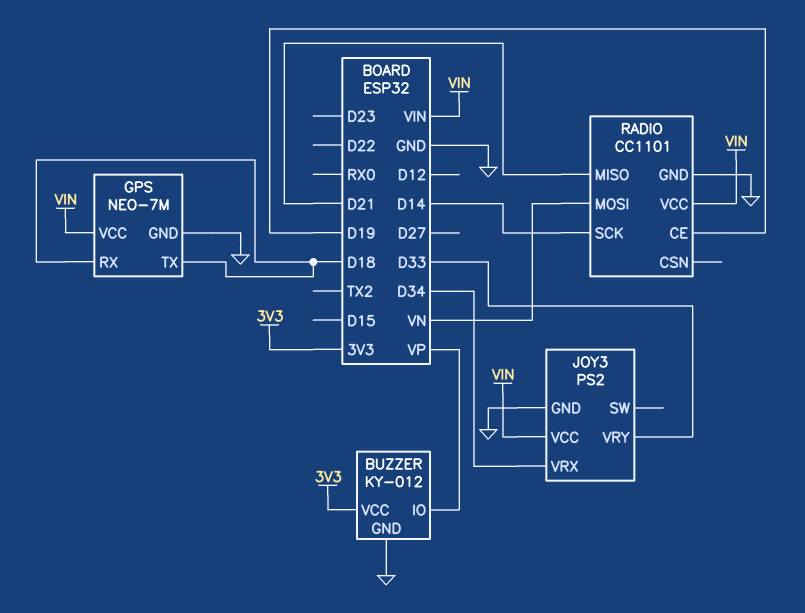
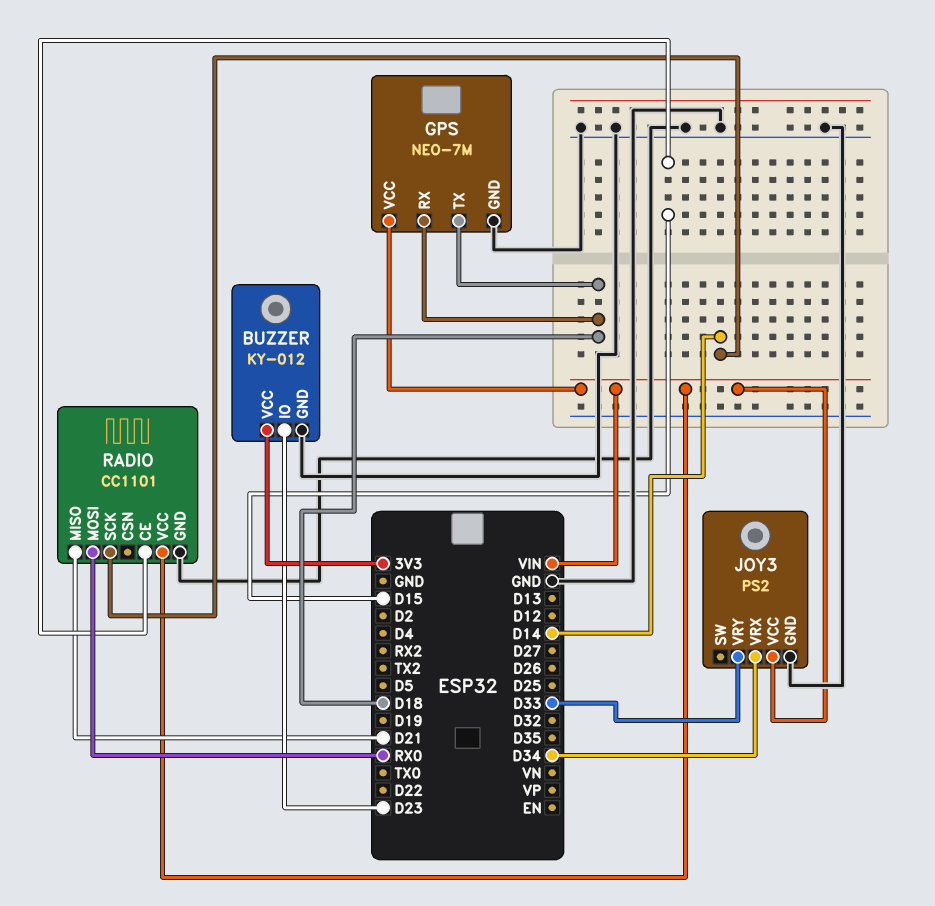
BUZZER pin IO: VP -> D23
RADIO pin CE: D19 -> D15
RADIO pin MOSI: VN -> RX0

